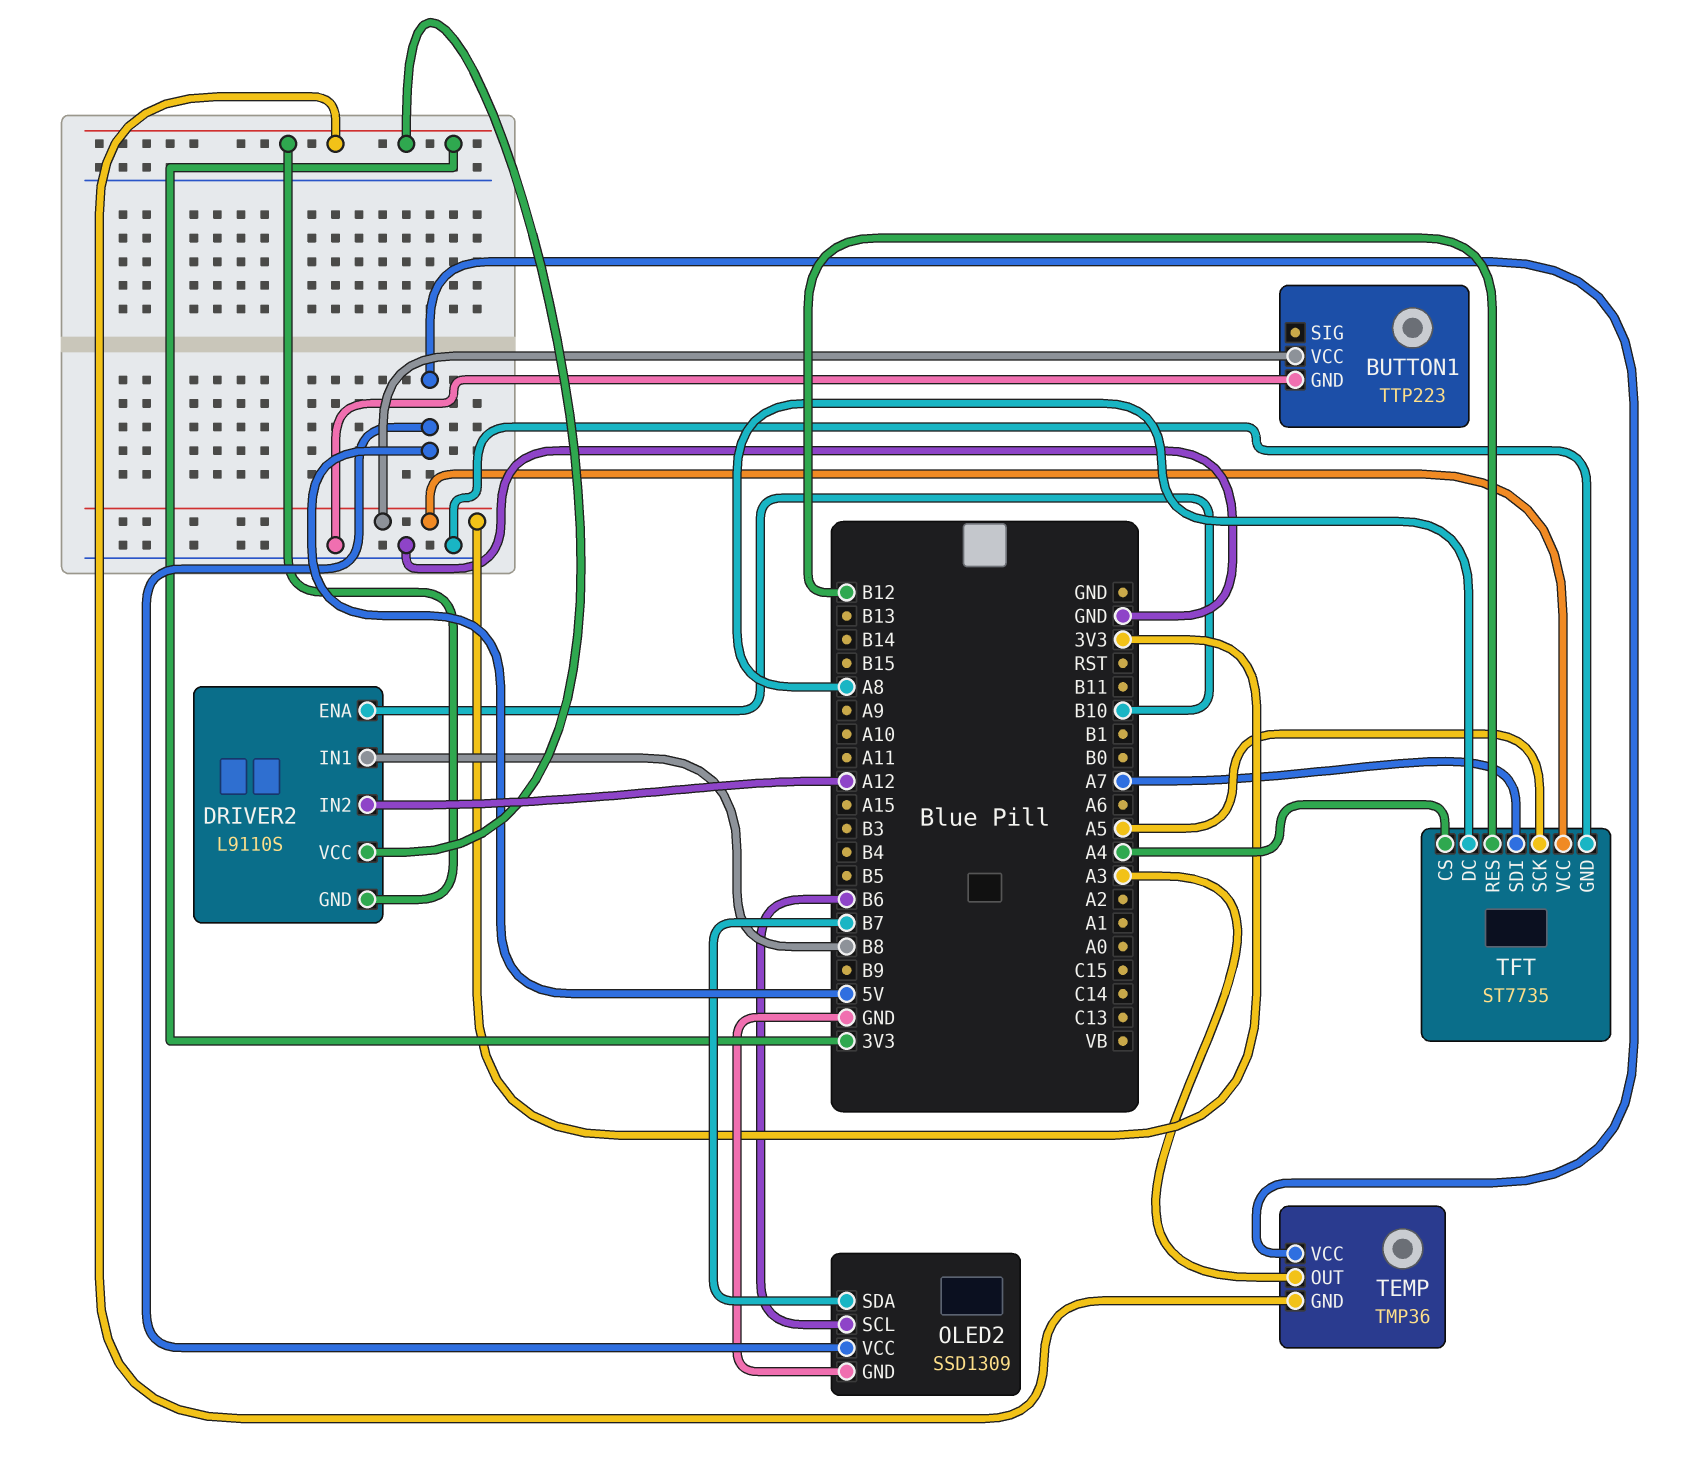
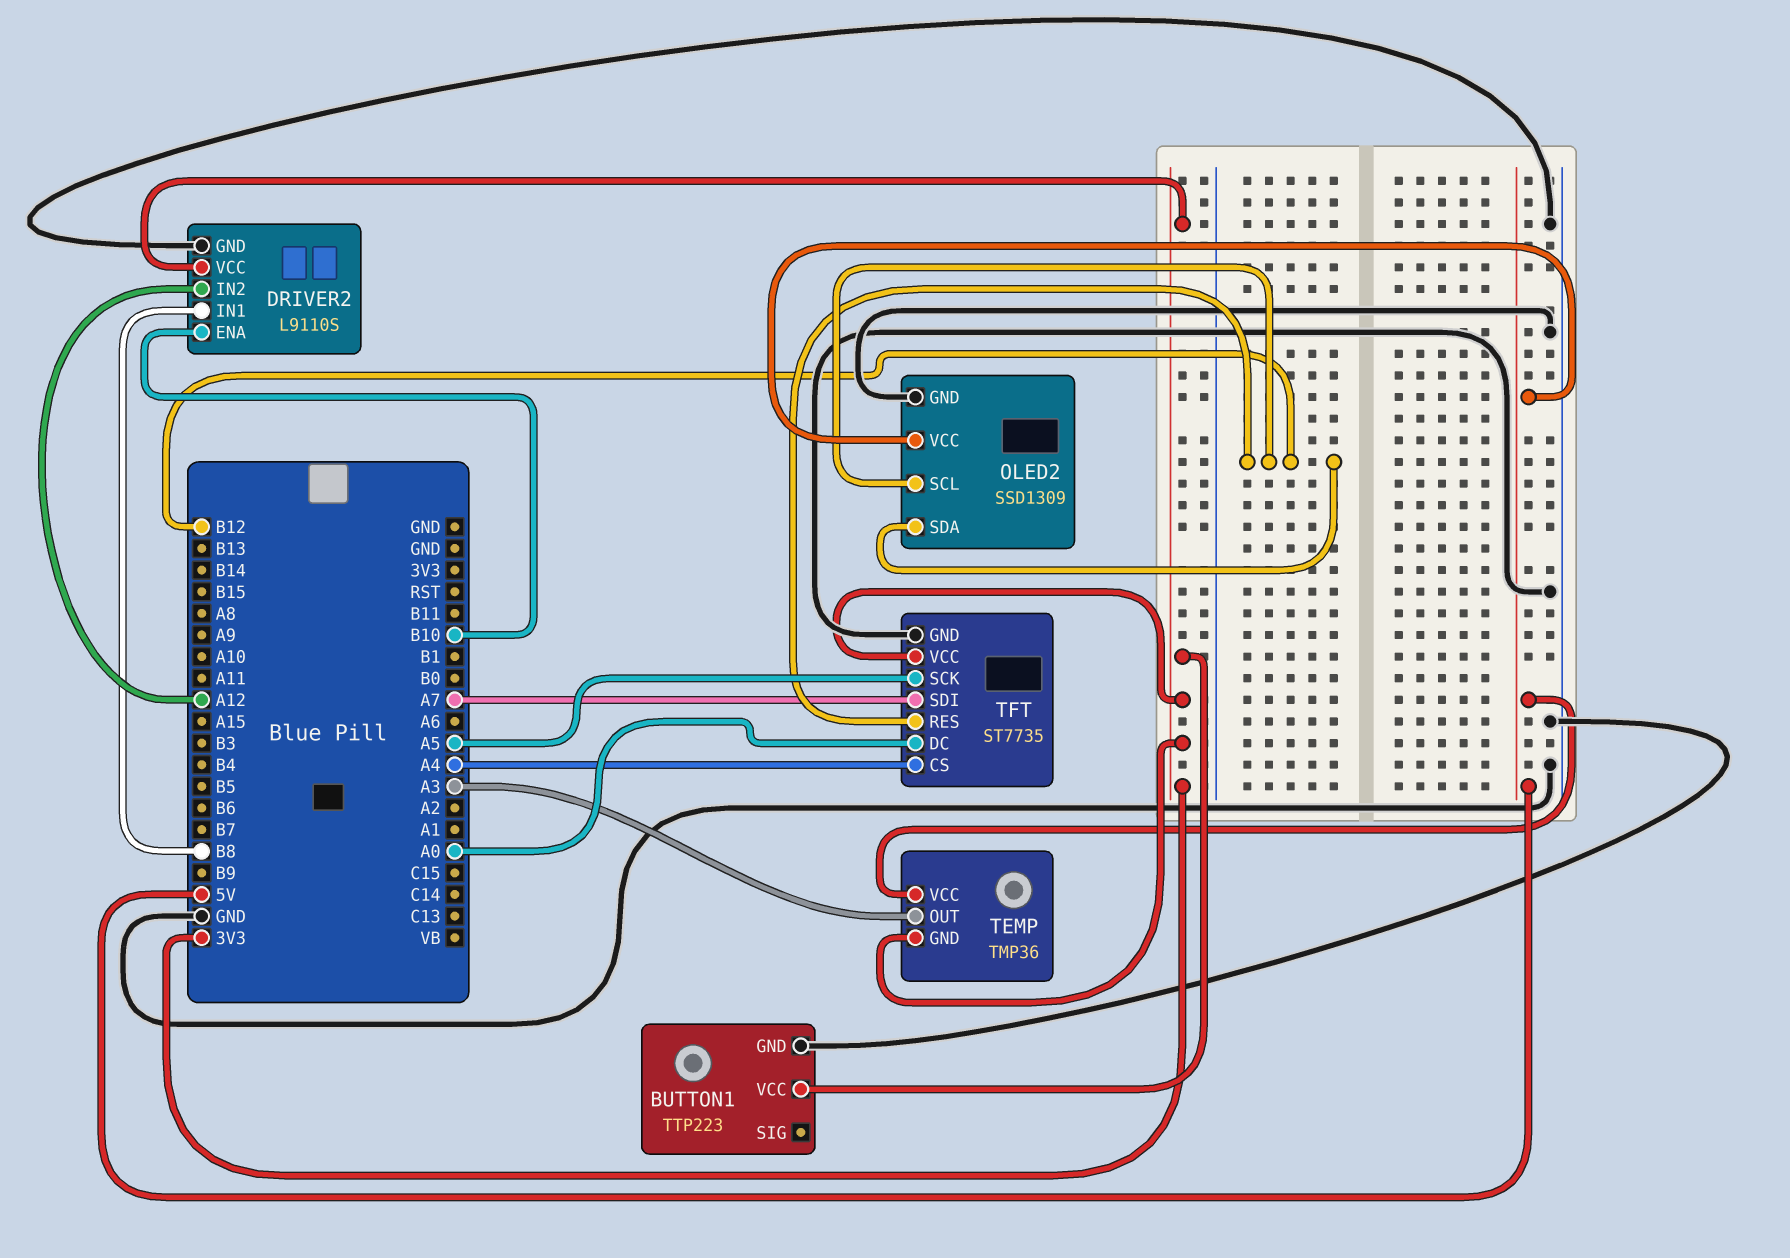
DRIVER2 pin GND: 3V3 -> GND
OLED2 pin SCL: B6 -> B12
OLED2 pin SDA: B7 -> B12
TFT pin DC: A8 -> A0

